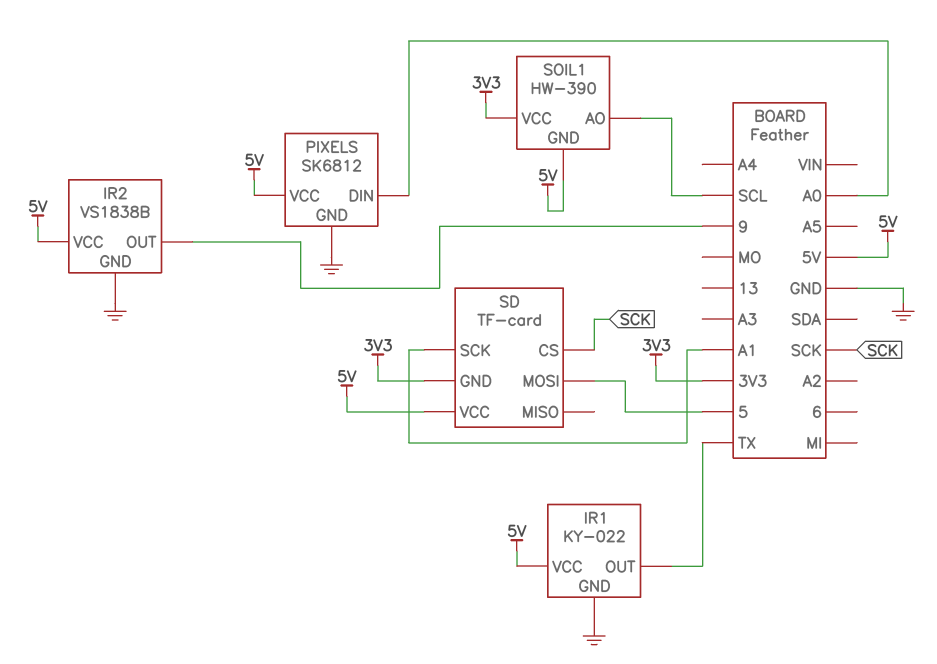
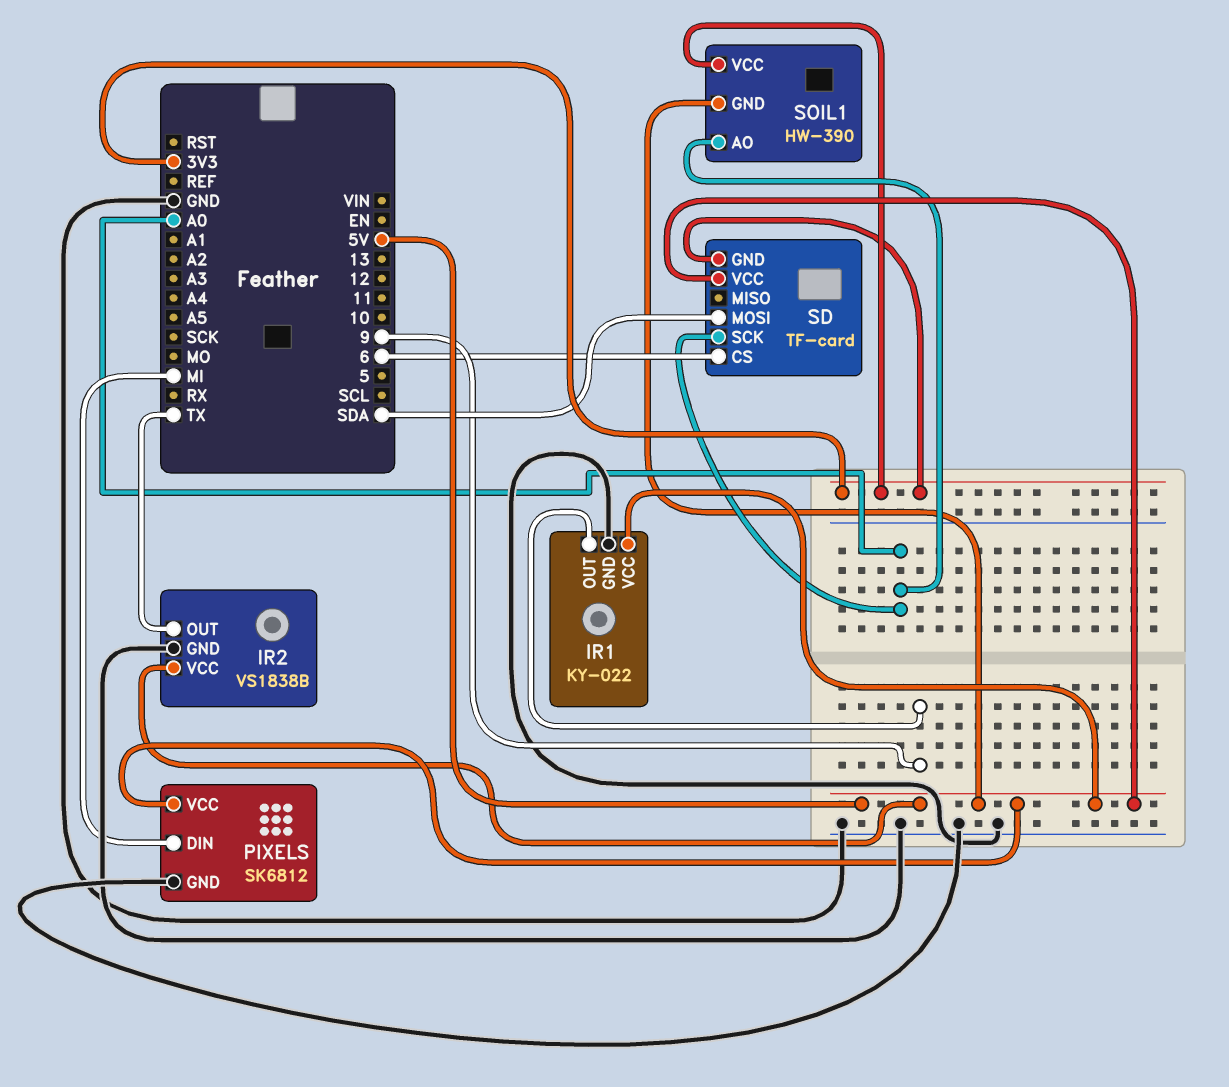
IR1 pin OUT: TX -> 9
IR2 pin OUT: 9 -> TX
PIXELS pin DIN: A0 -> MI
SD pin CS: SCK -> 6
SD pin MOSI: 5 -> SDA
SD pin SCK: A1 -> A0
SOIL1 pin AO: SCL -> A0

